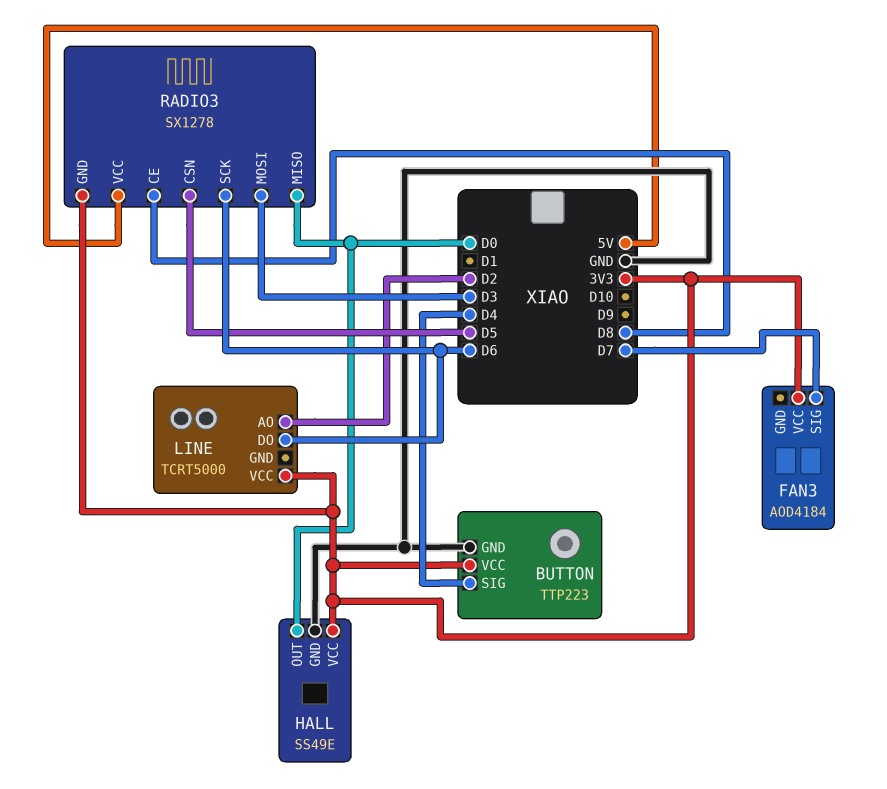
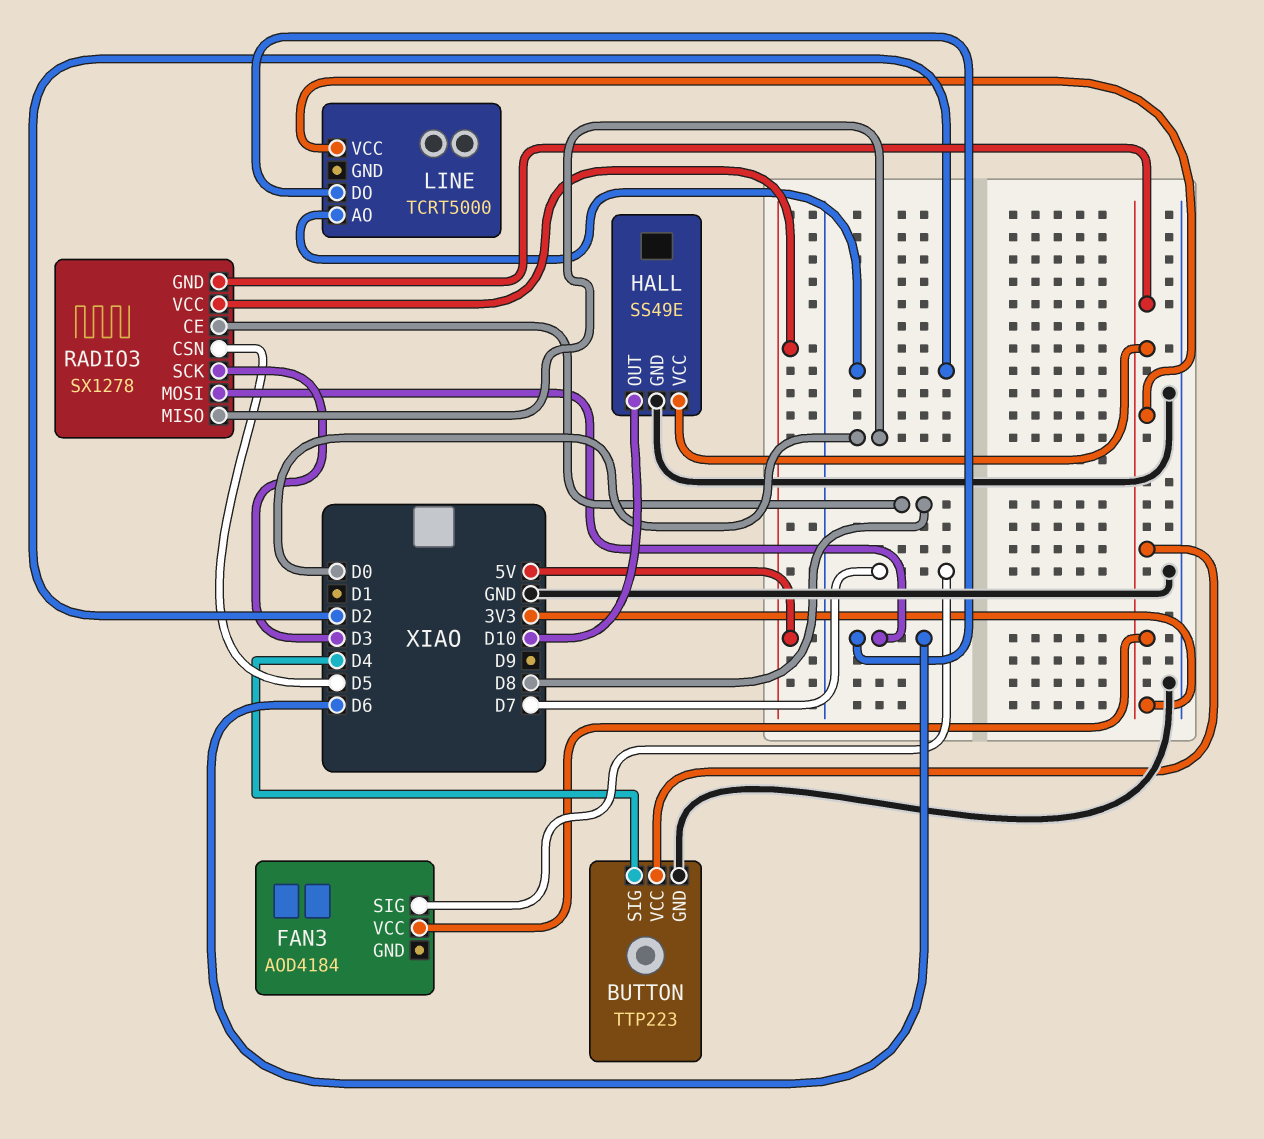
HALL pin OUT: D0 -> D10
RADIO3 pin MOSI: D3 -> D6
RADIO3 pin SCK: D6 -> D3

